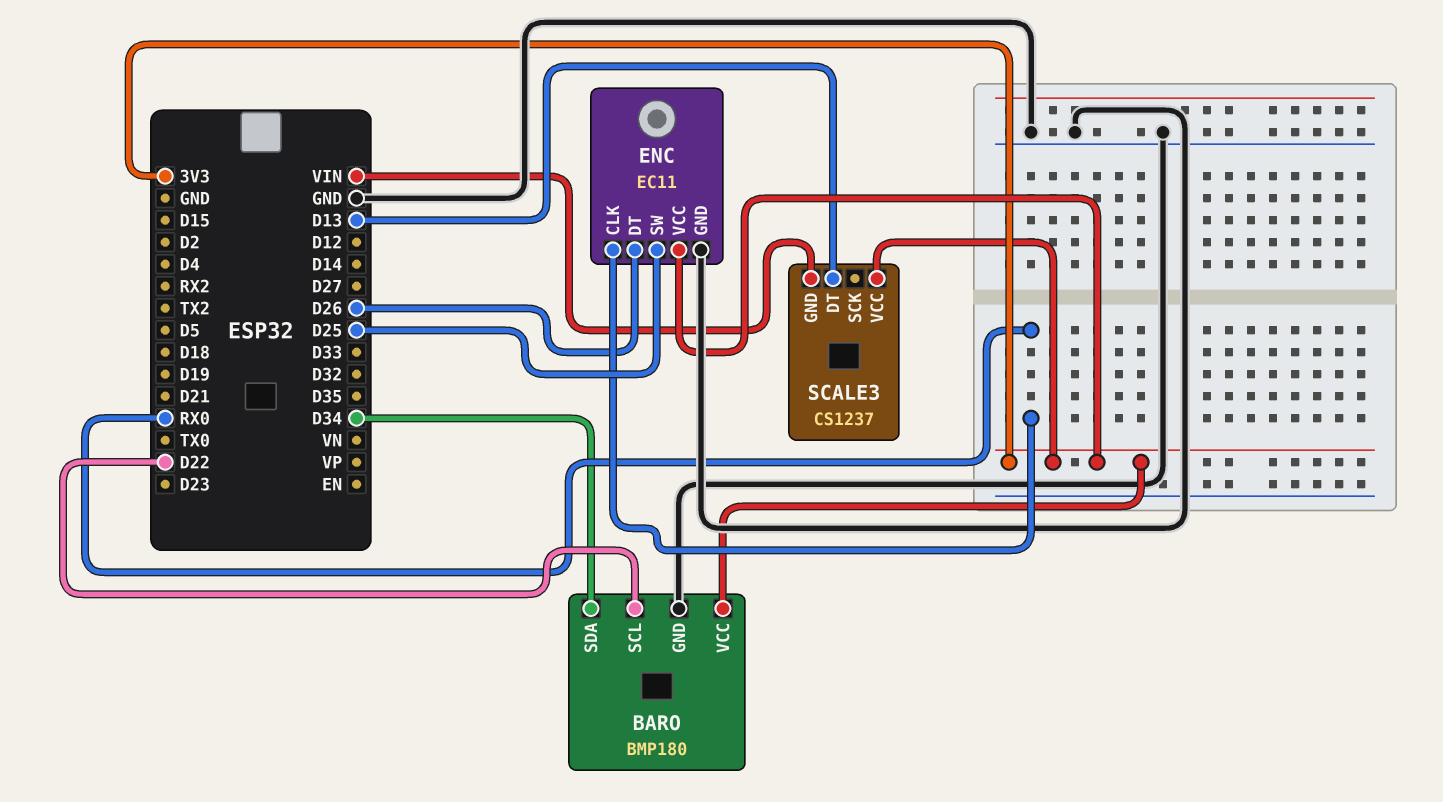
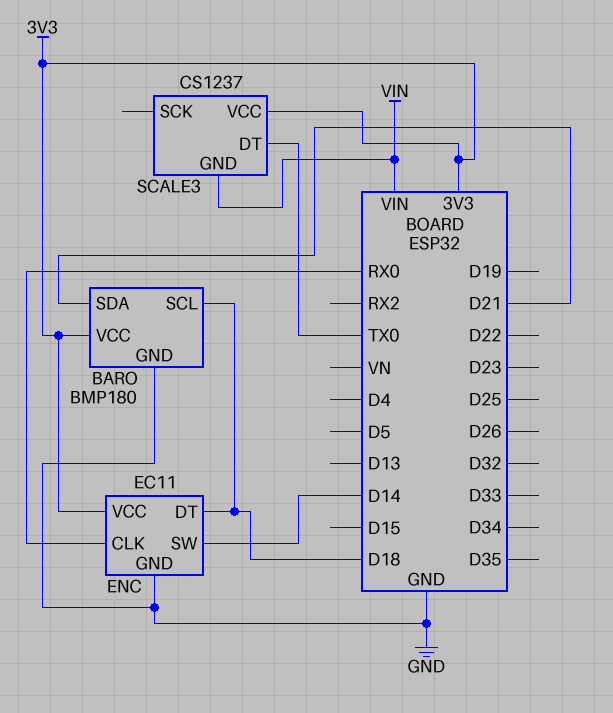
BARO pin SCL: D22 -> D18
BARO pin SDA: D34 -> D21
ENC pin DT: D26 -> D18
ENC pin SW: D25 -> D14
SCALE3 pin DT: D13 -> TX0

